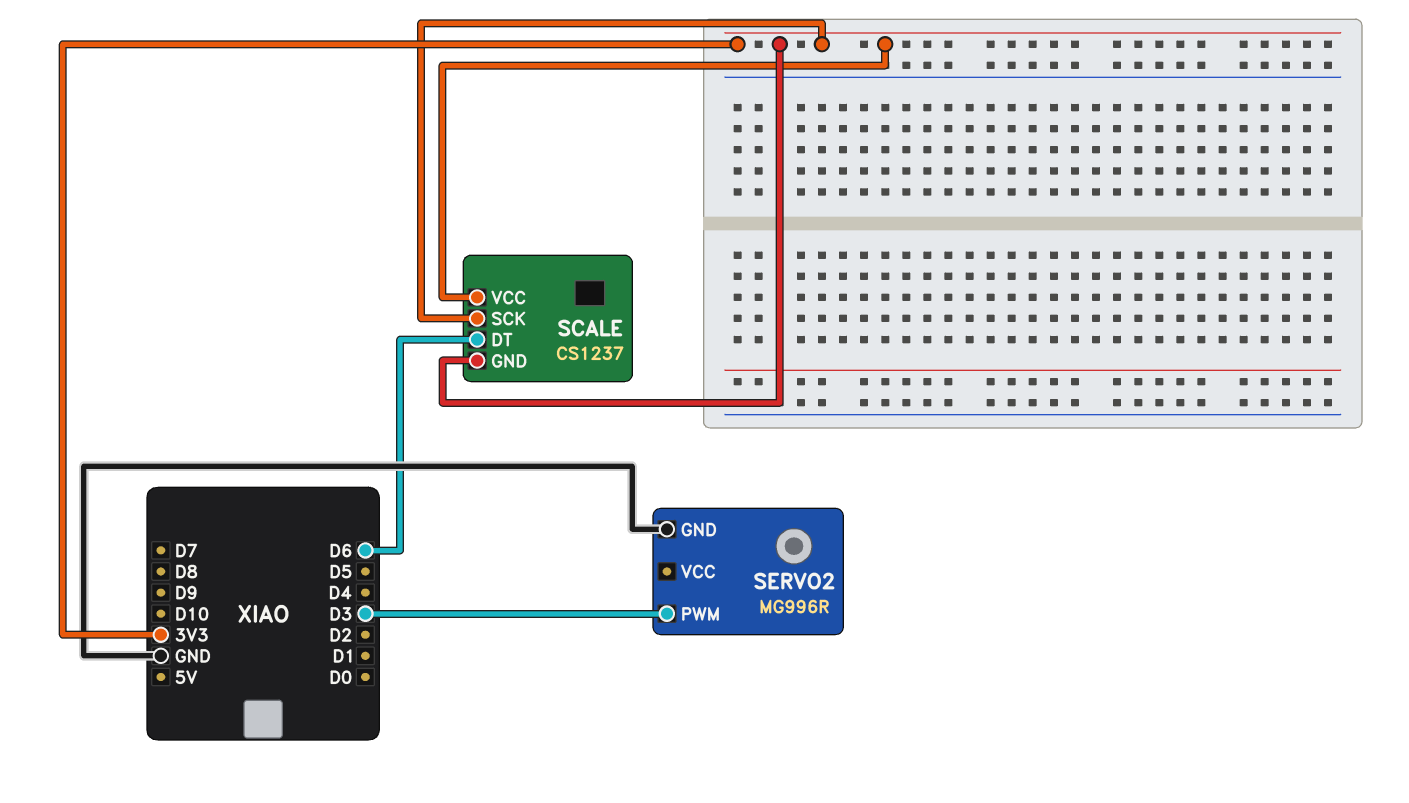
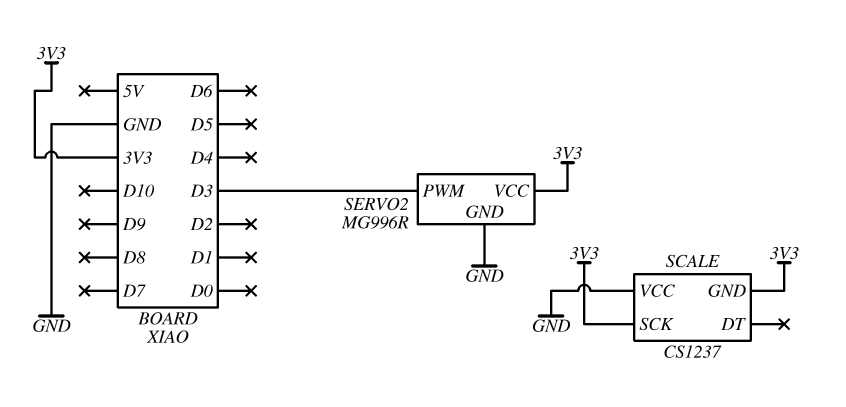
SCALE pin DT: D6 -> none
SCALE pin VCC: 3V3 -> GND
SERVO2 pin VCC: none -> 3V3

